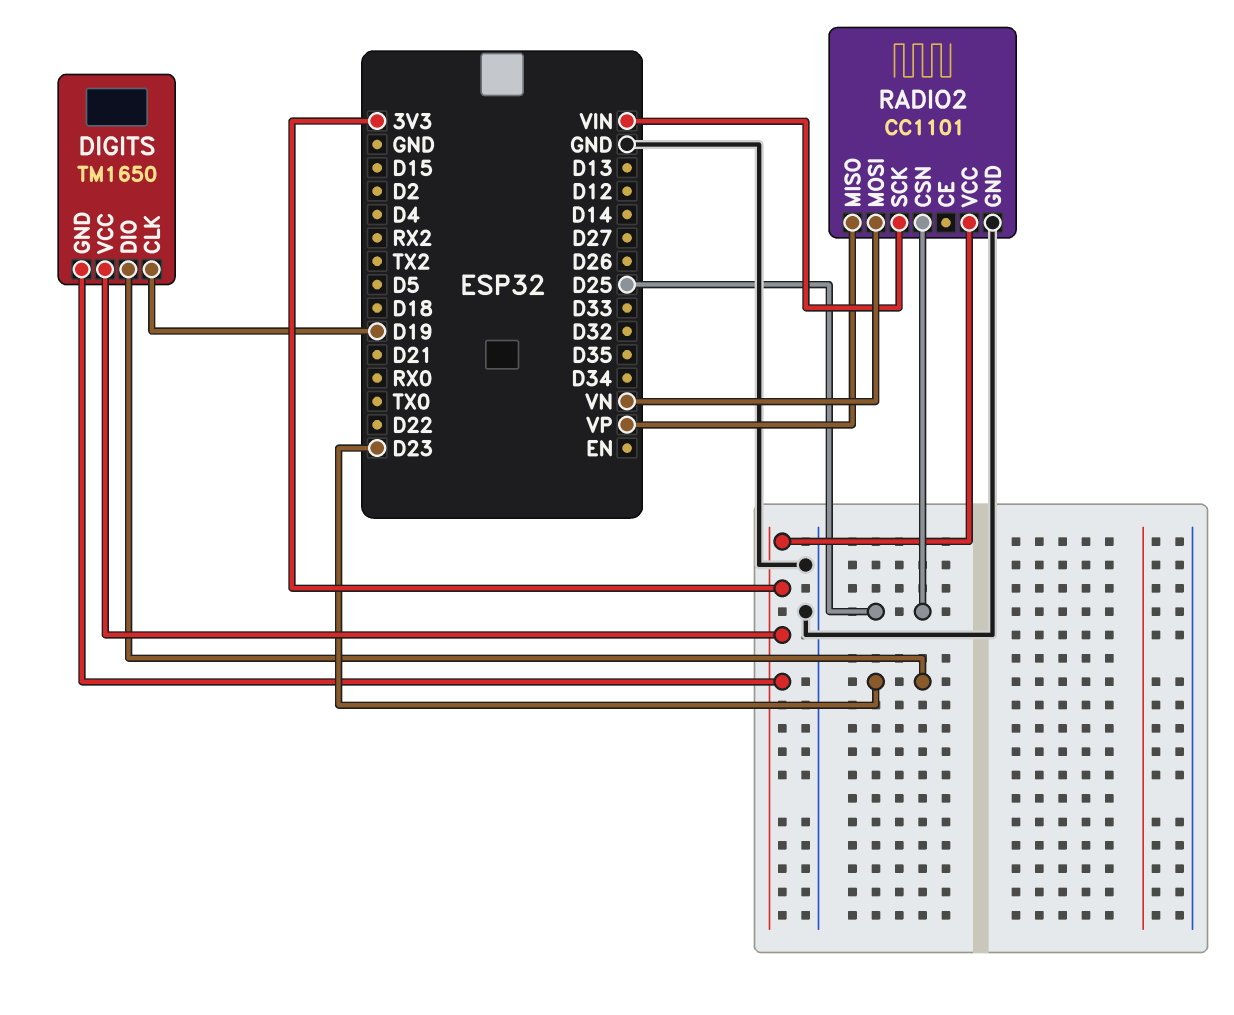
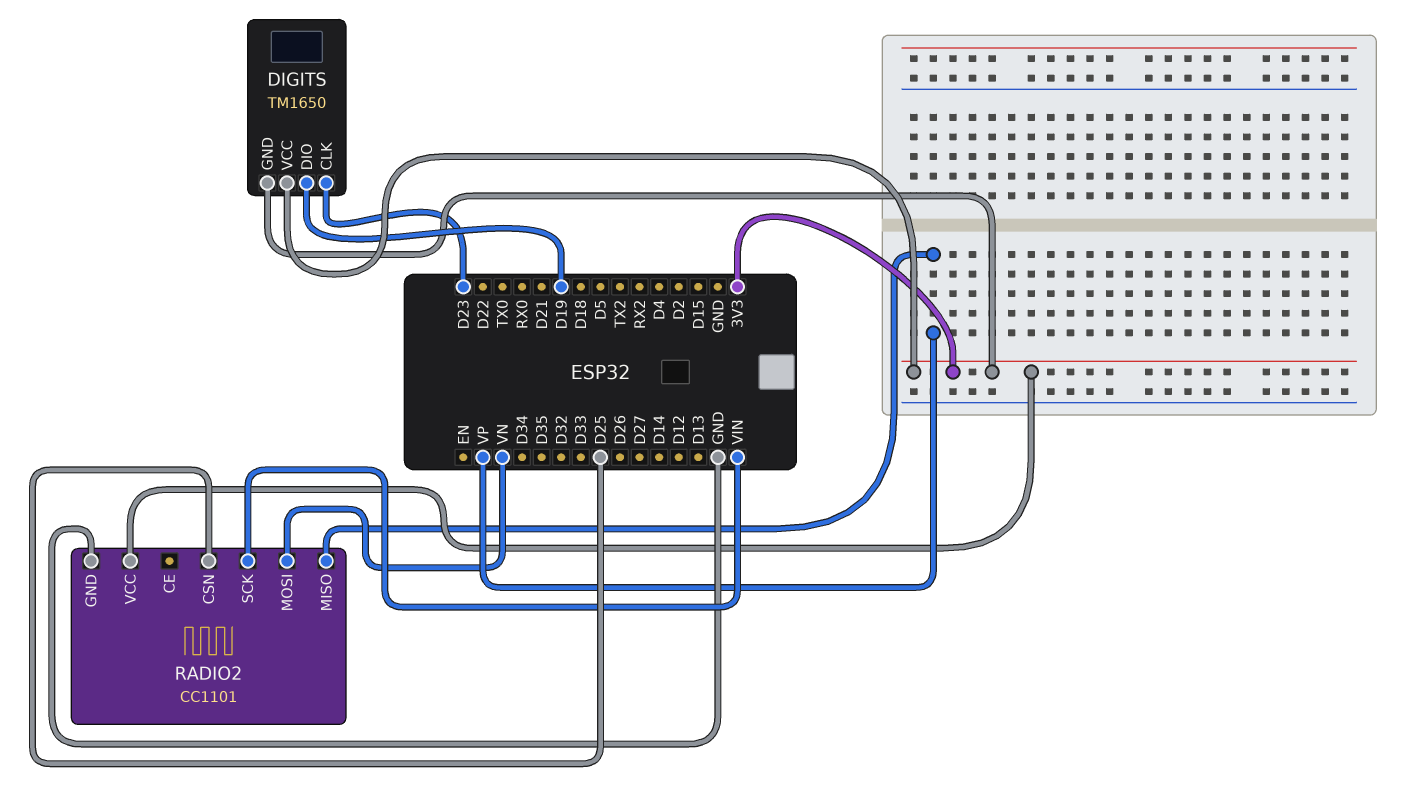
DIGITS pin CLK: D19 -> D23
DIGITS pin DIO: D23 -> D19

